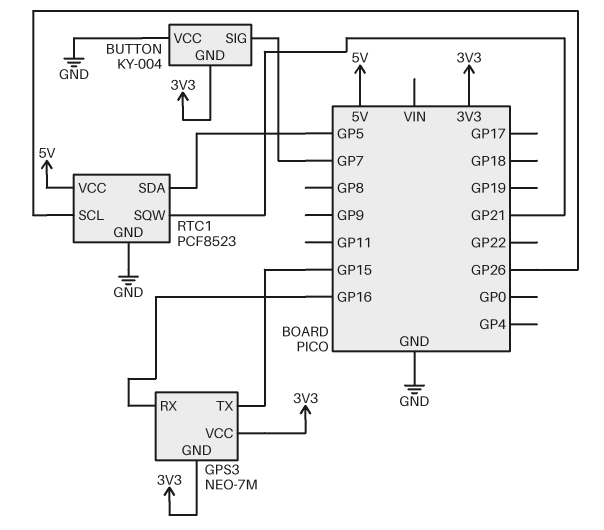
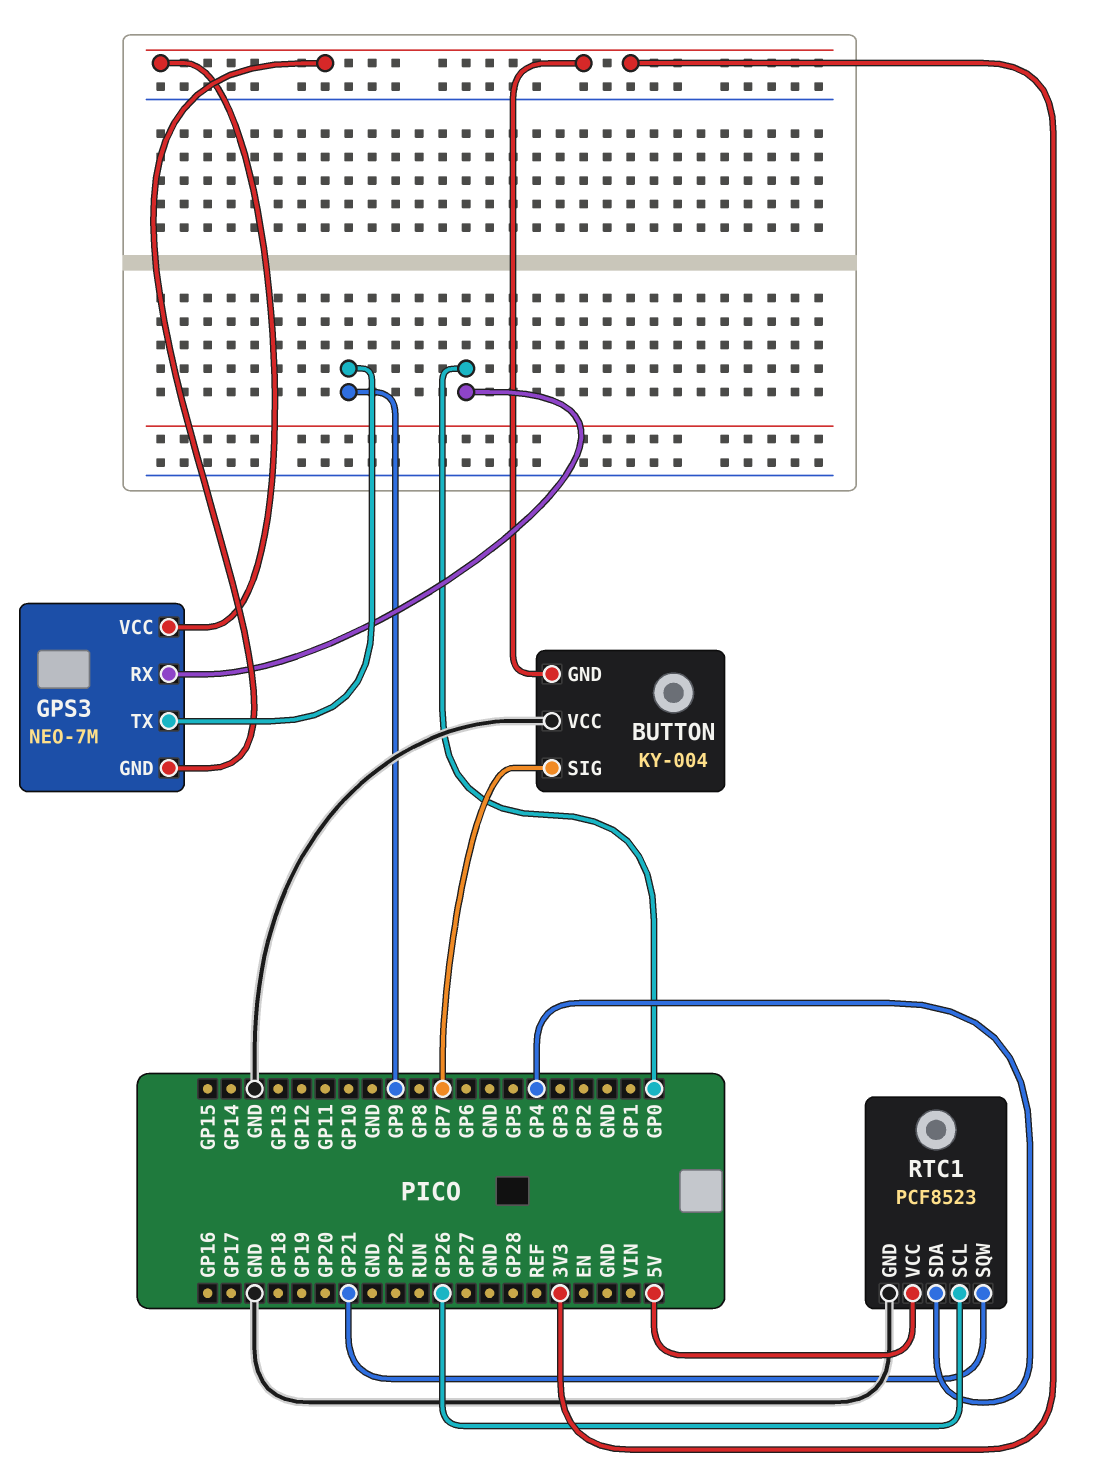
GPS3 pin RX: GP16 -> GP0
GPS3 pin TX: GP15 -> GP9
RTC1 pin SDA: GP5 -> GP4

